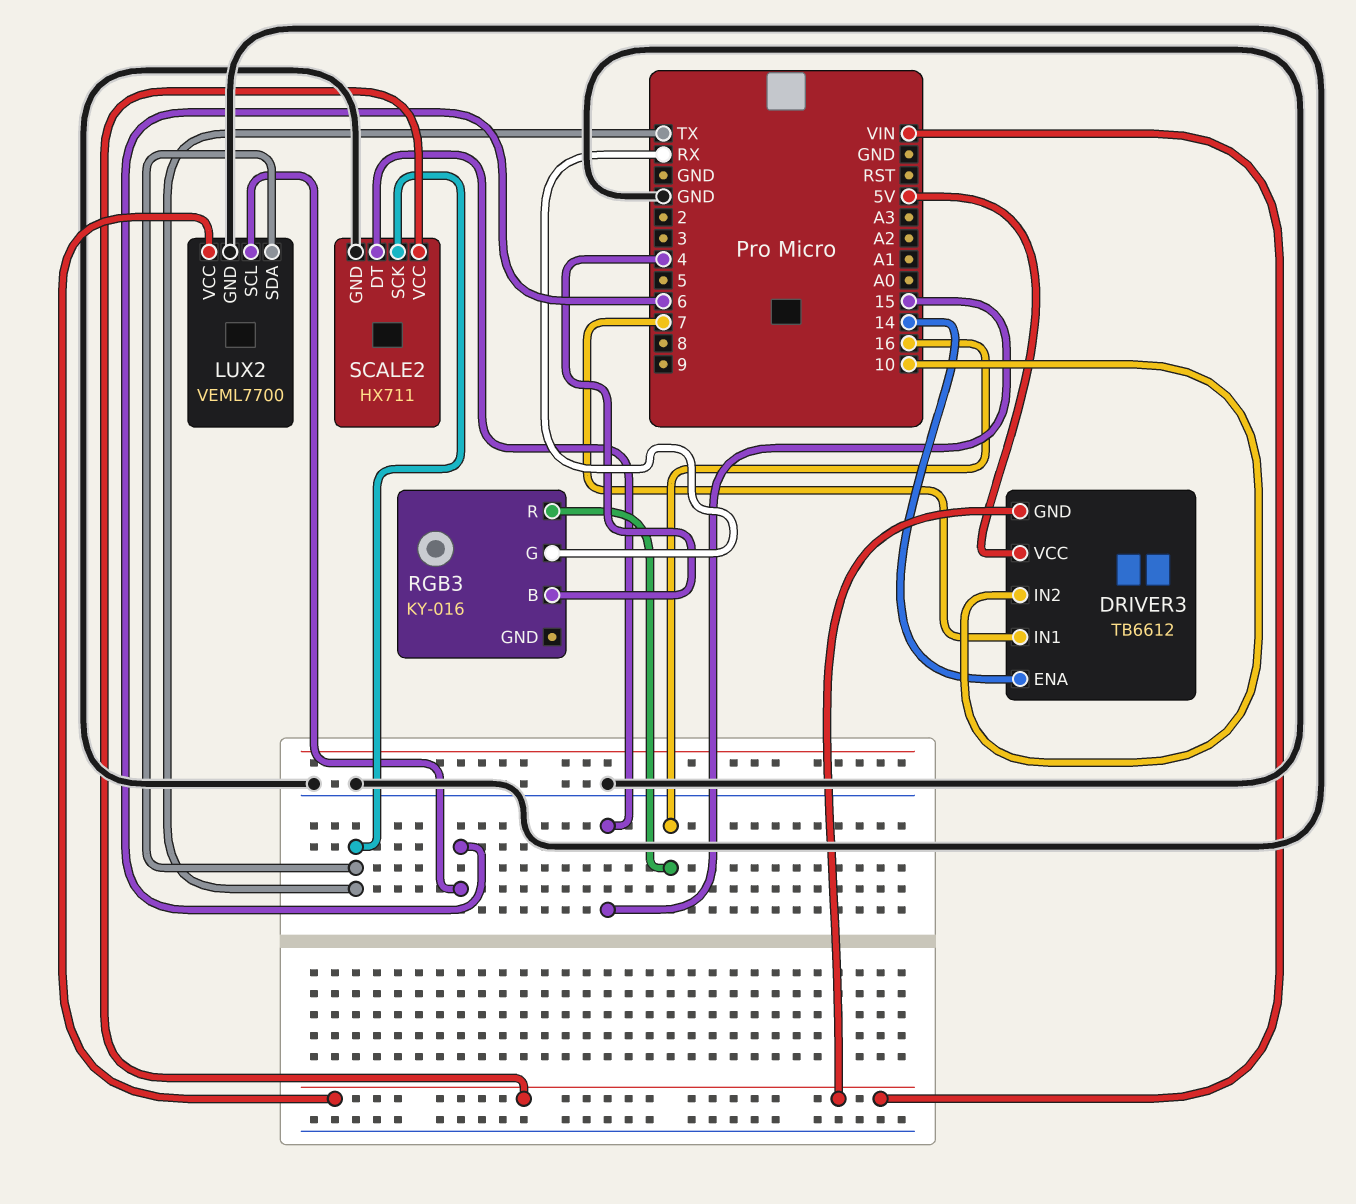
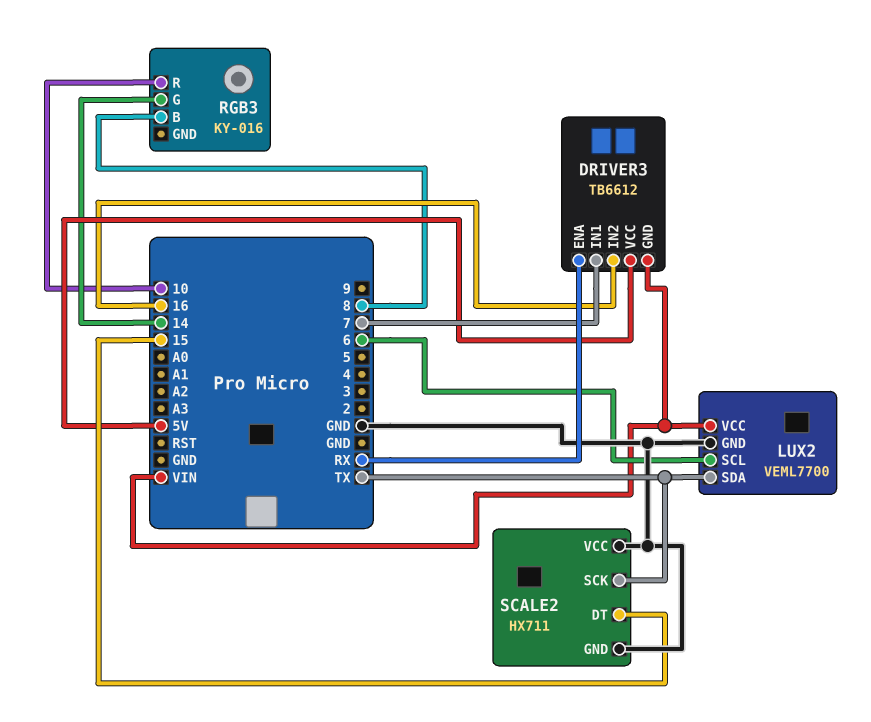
DRIVER3 pin ENA: 14 -> RX
DRIVER3 pin IN2: 10 -> 16
RGB3 pin B: 4 -> 8
RGB3 pin G: RX -> 14
RGB3 pin R: 16 -> 10
SCALE2 pin VCC: VIN -> GND

